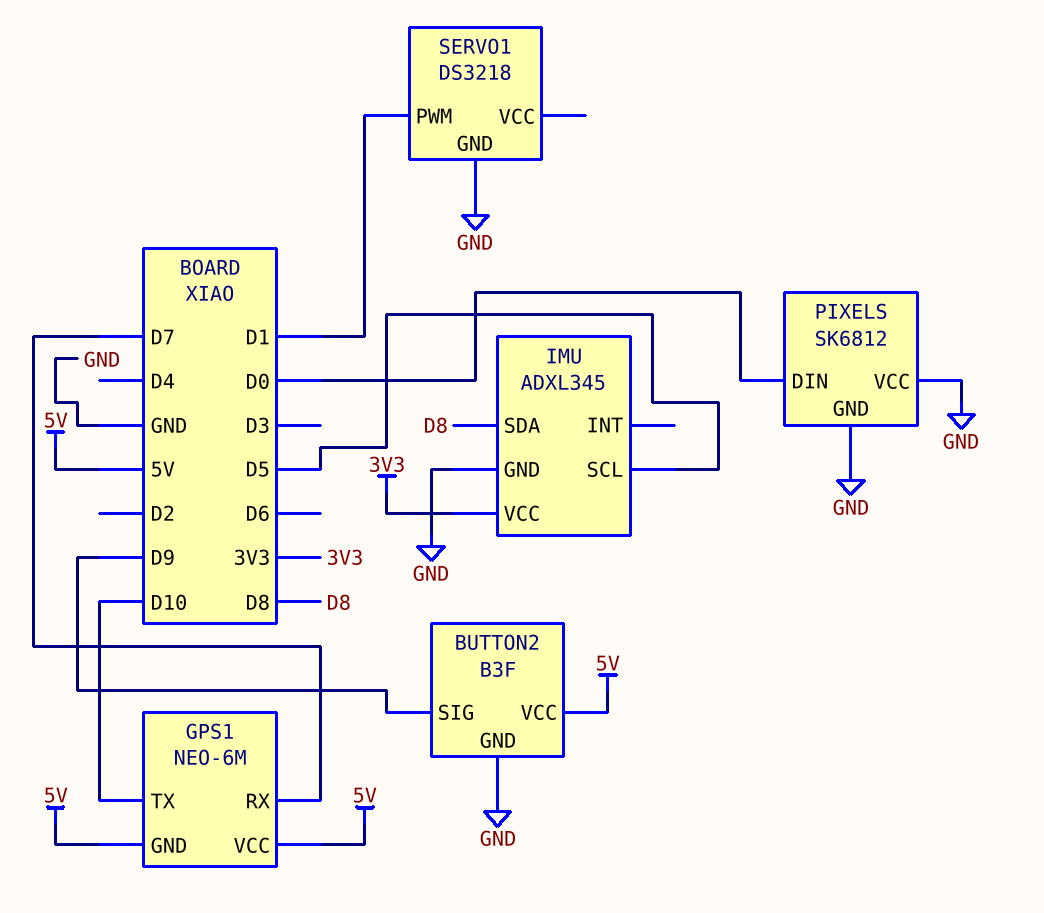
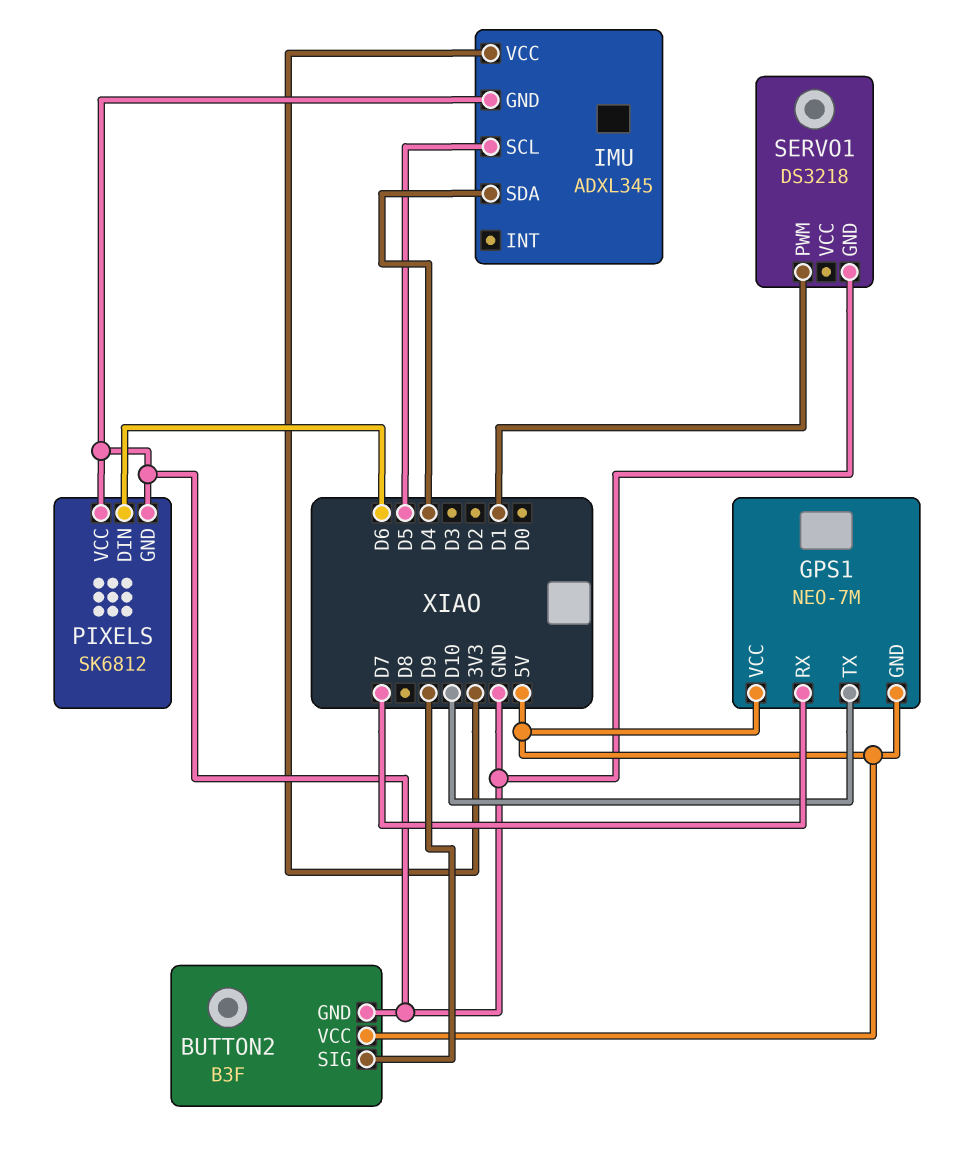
GPS1: NEO-6M -> NEO-7M
IMU pin SDA: D8 -> D4
PIXELS pin DIN: D0 -> D6

